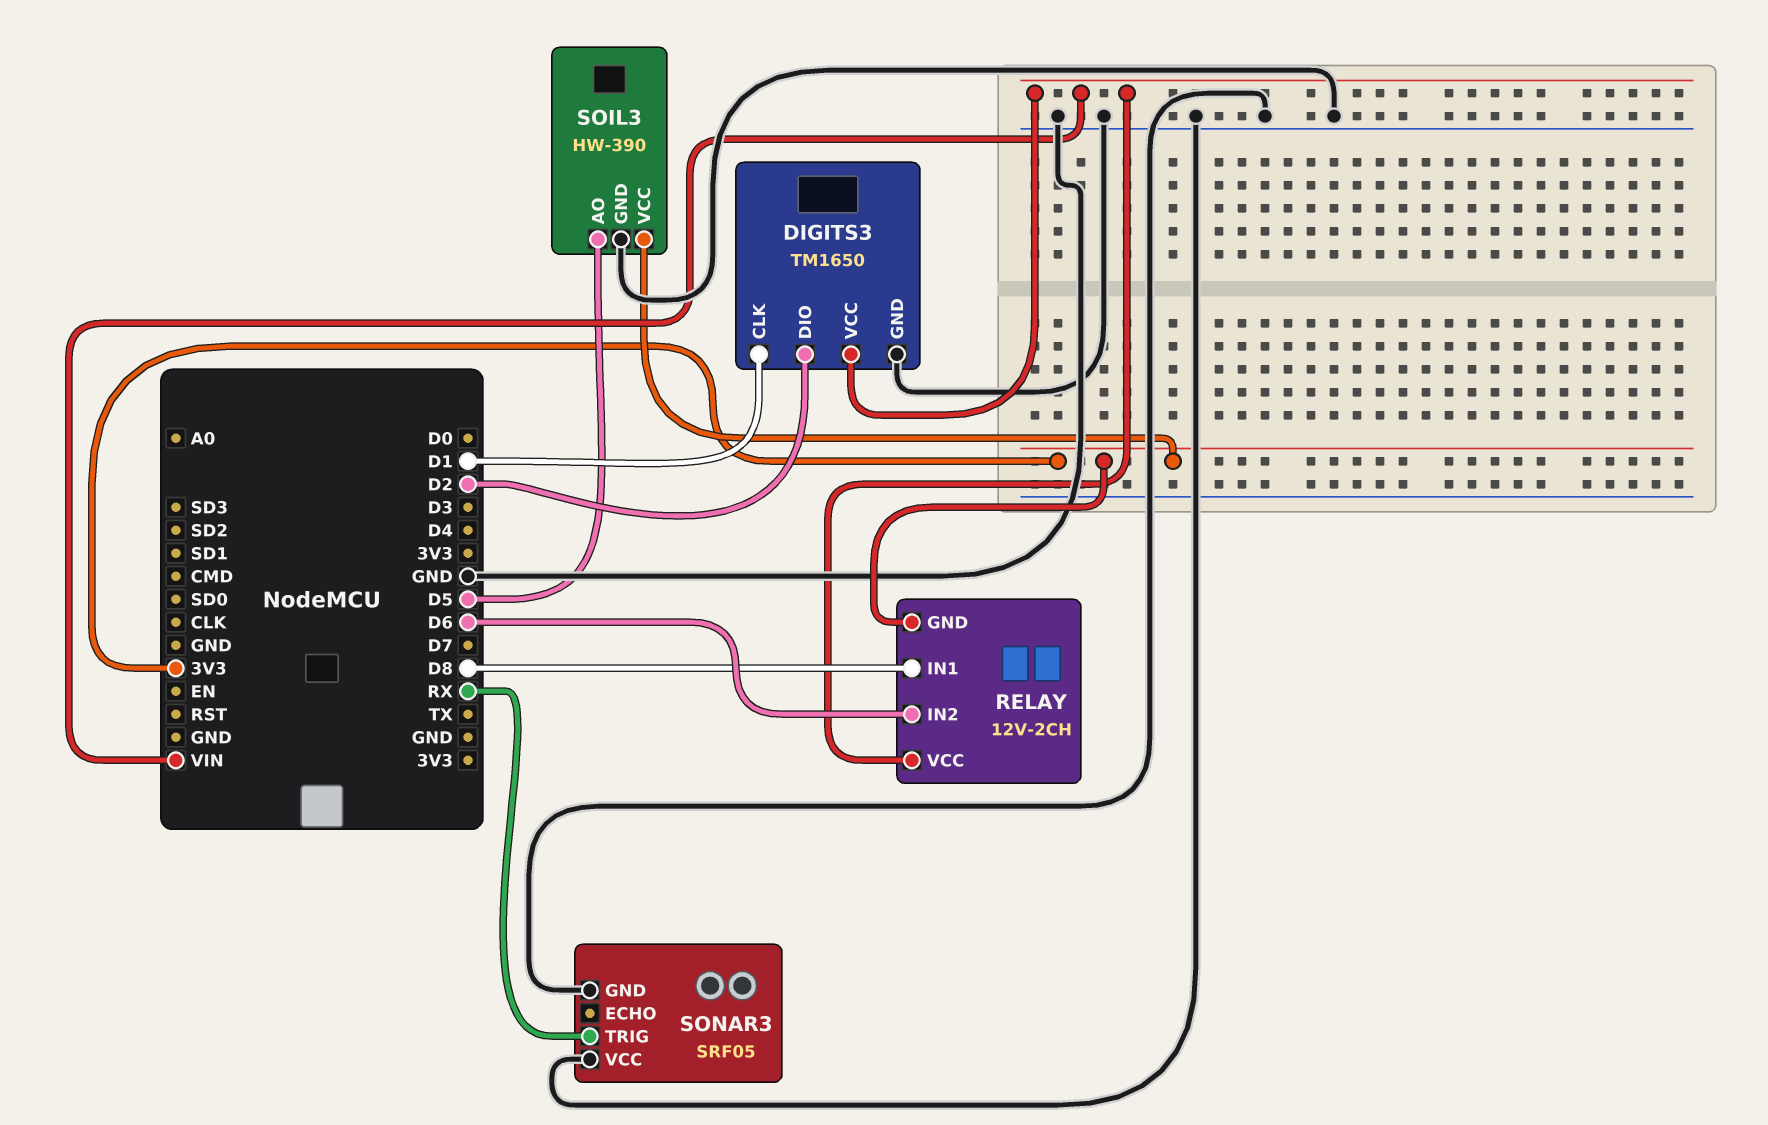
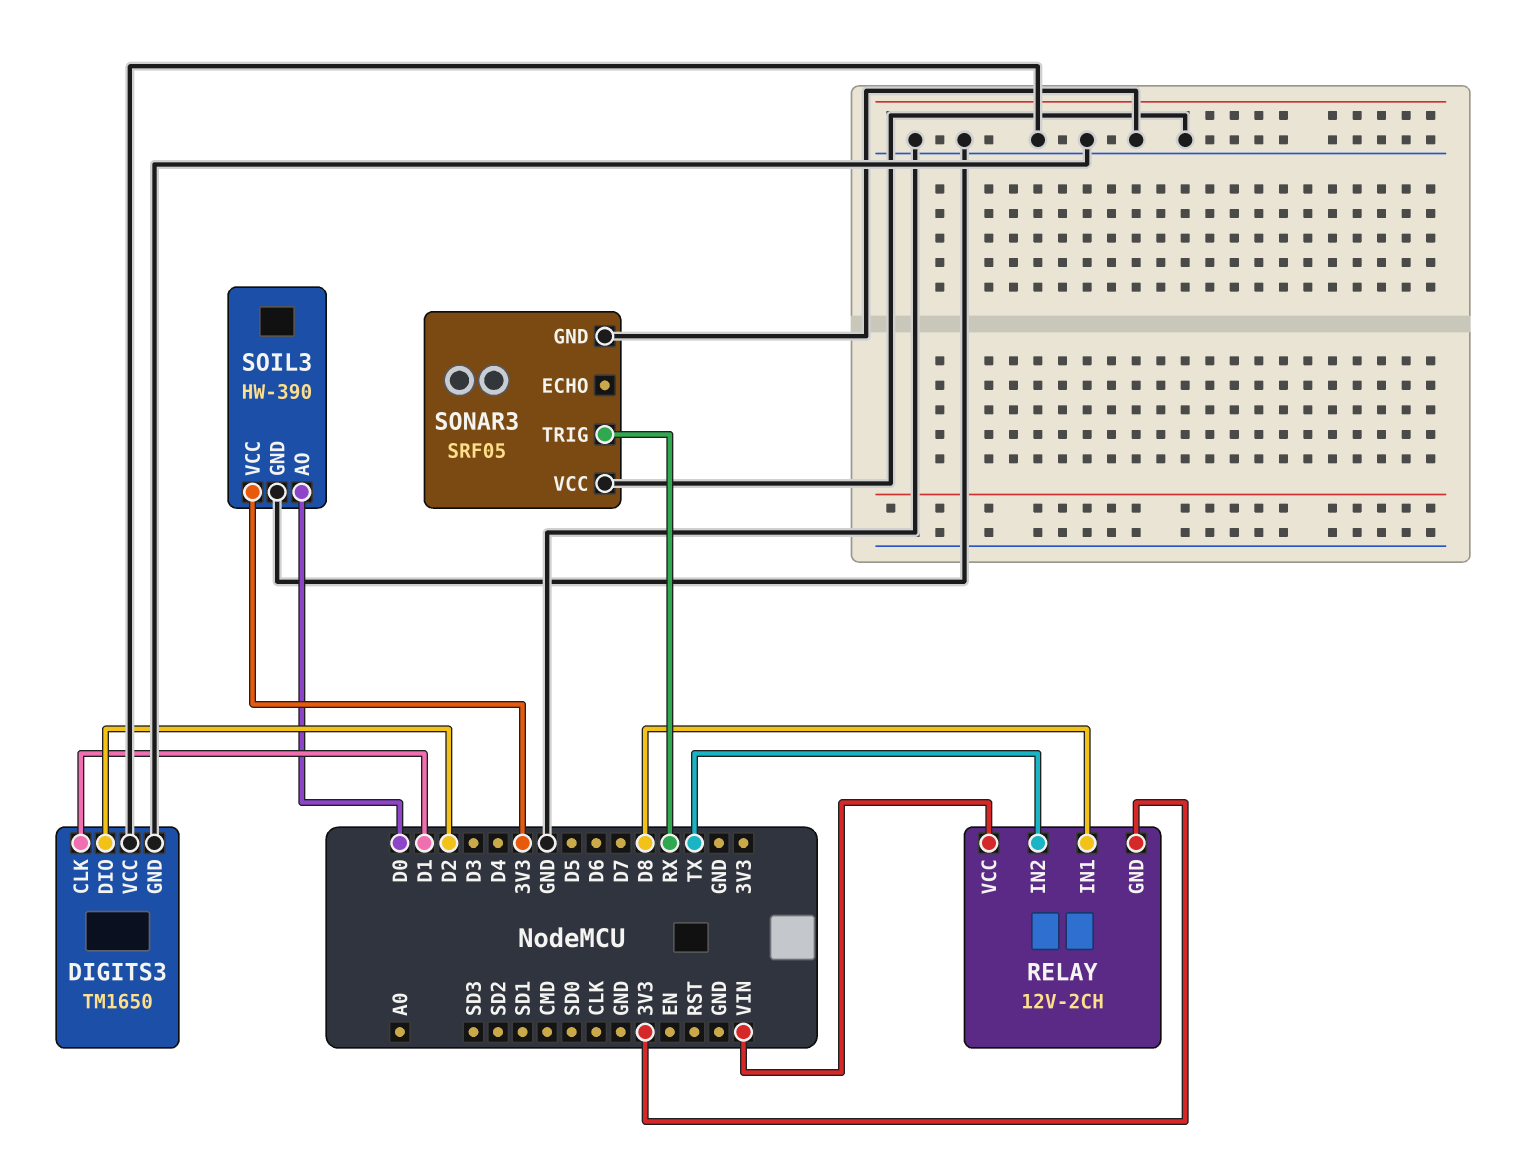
DIGITS3 pin VCC: VIN -> GND
RELAY pin IN2: D6 -> TX
SOIL3 pin AO: D5 -> D0

